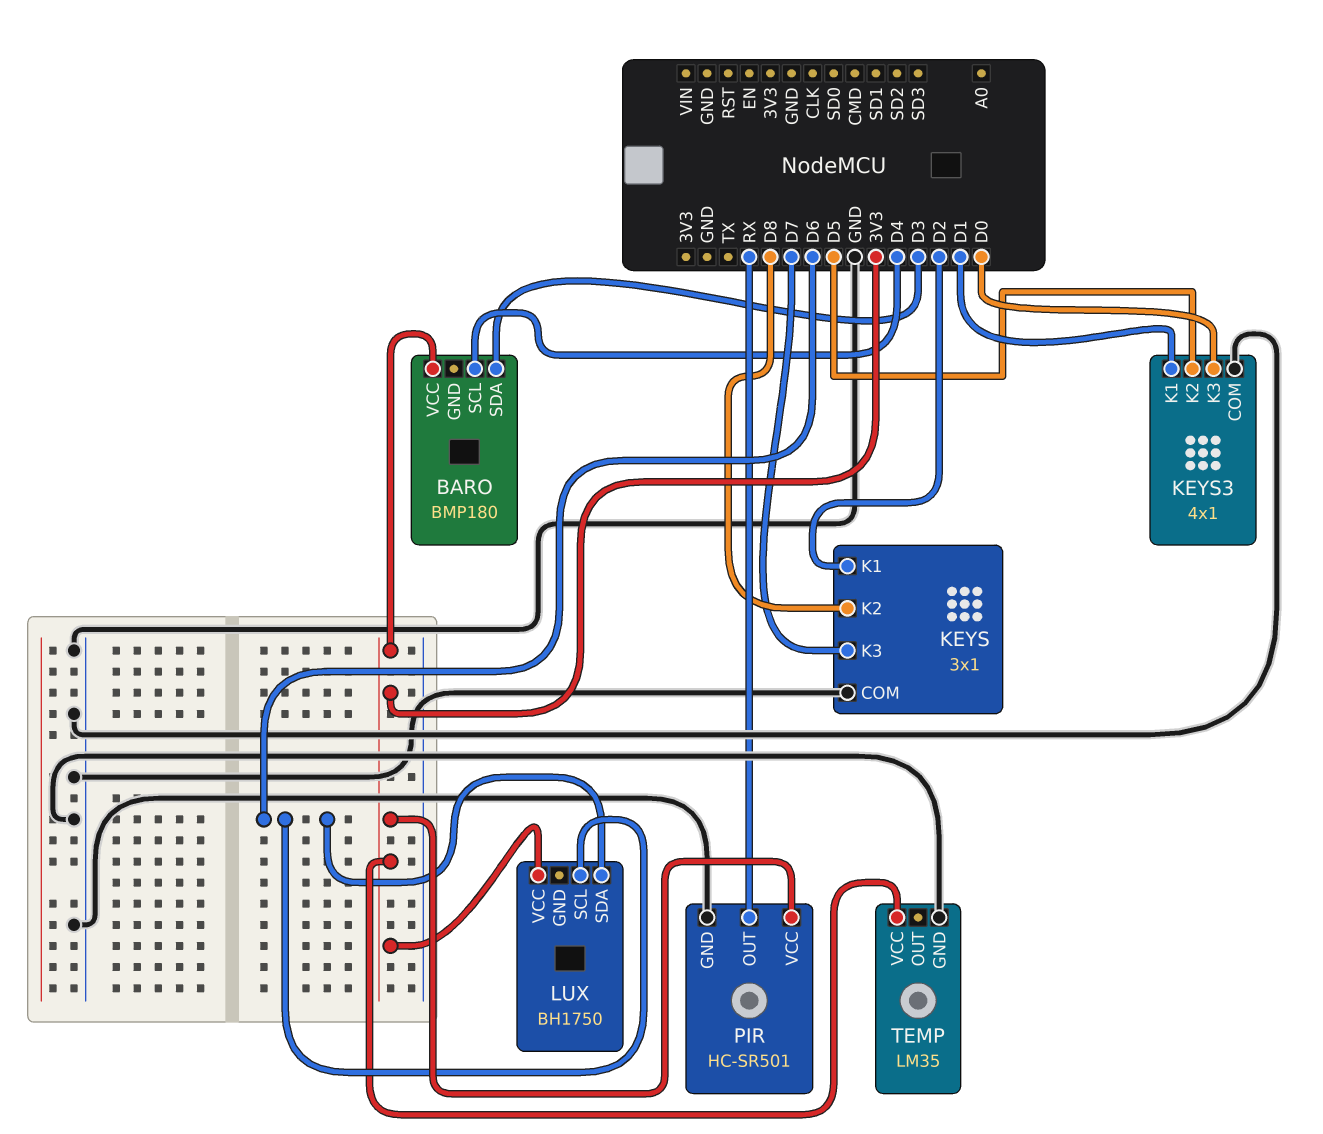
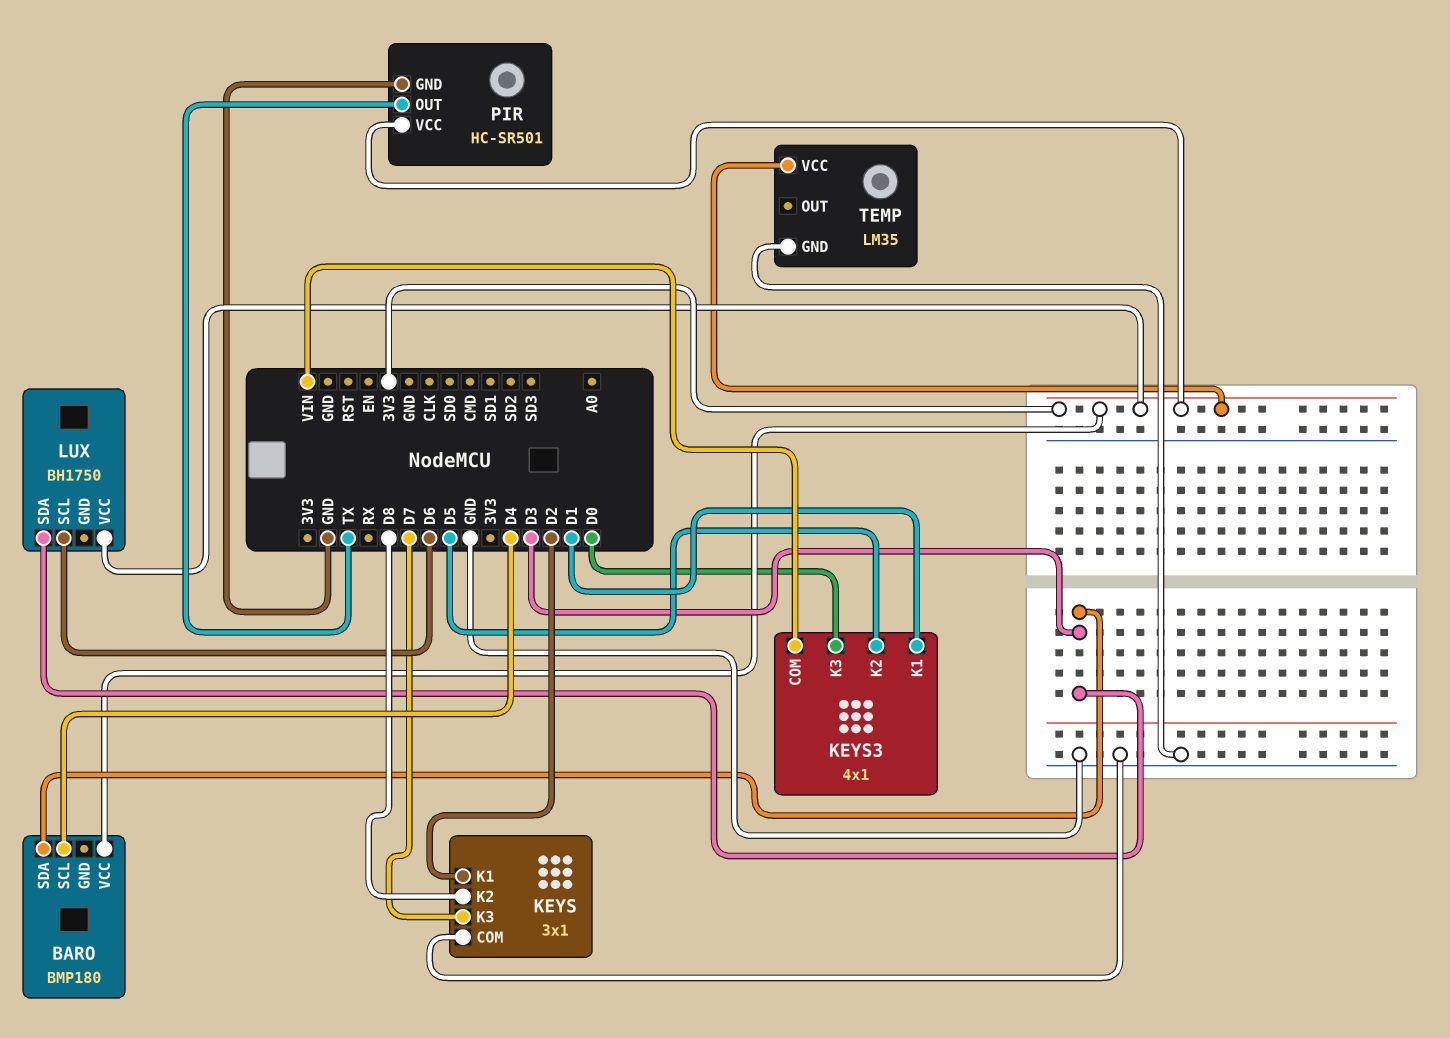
KEYS3 pin COM: GND -> VIN
LUX pin SDA: D6 -> D3
PIR pin OUT: RX -> TX

